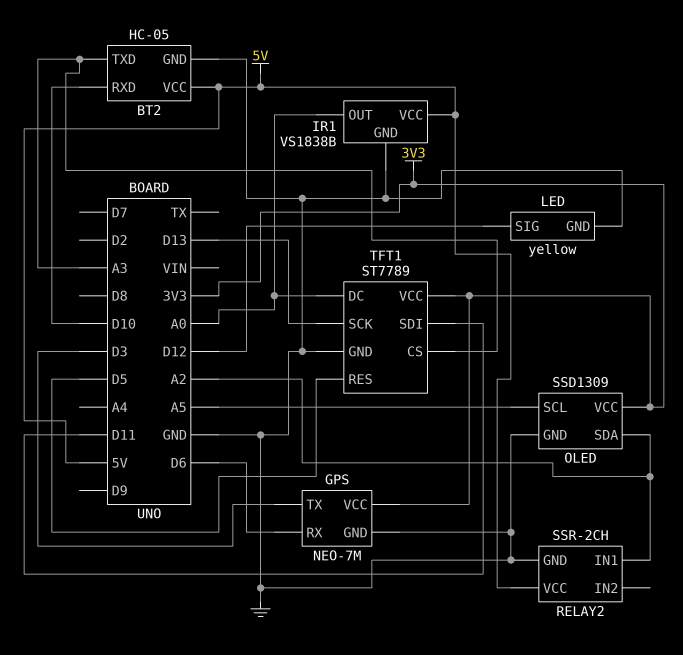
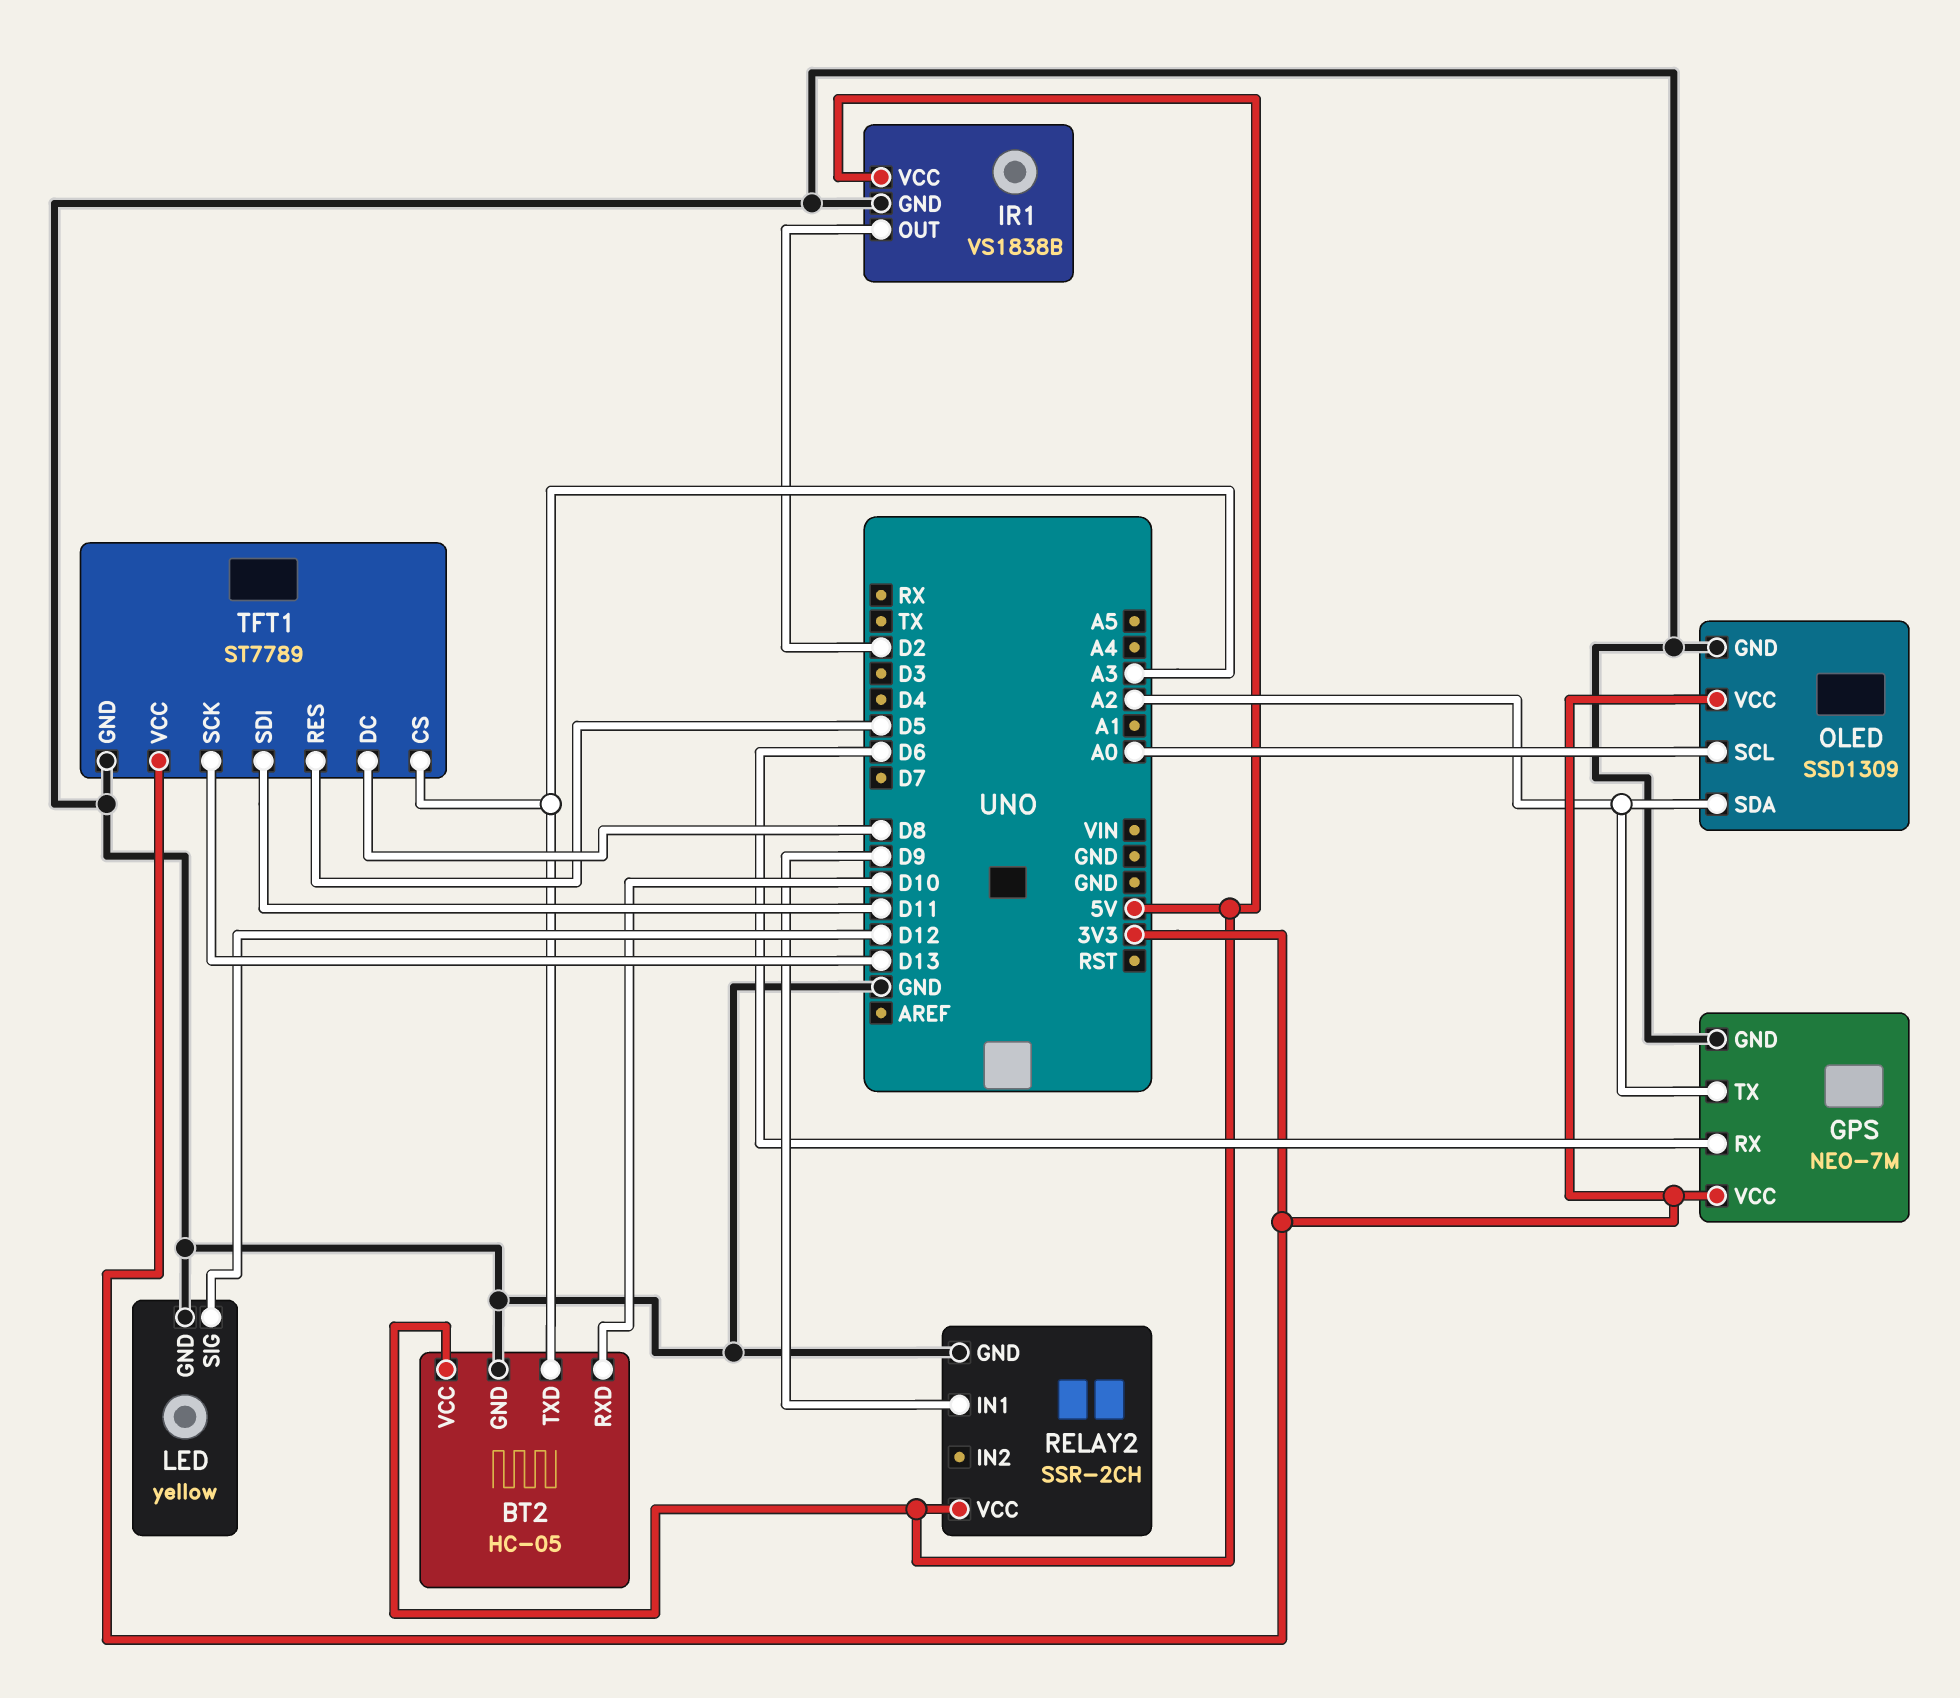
GPS pin TX: D3 -> A2
IR1 pin OUT: A0 -> D2
OLED pin SCL: A5 -> A0
RELAY2 pin IN1: A2 -> D9
TFT1 pin DC: A0 -> D8

